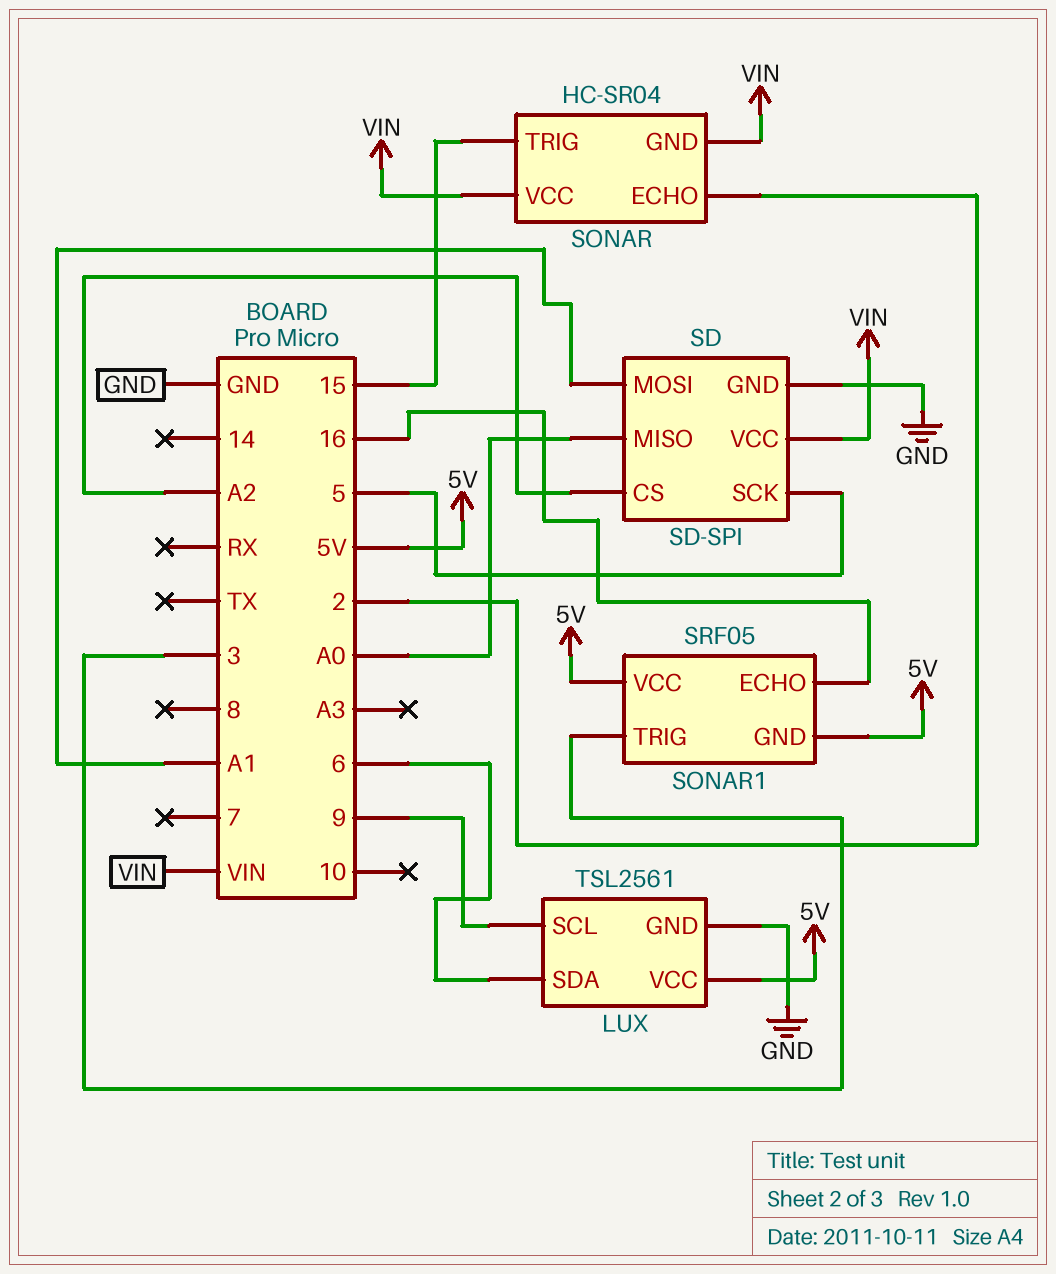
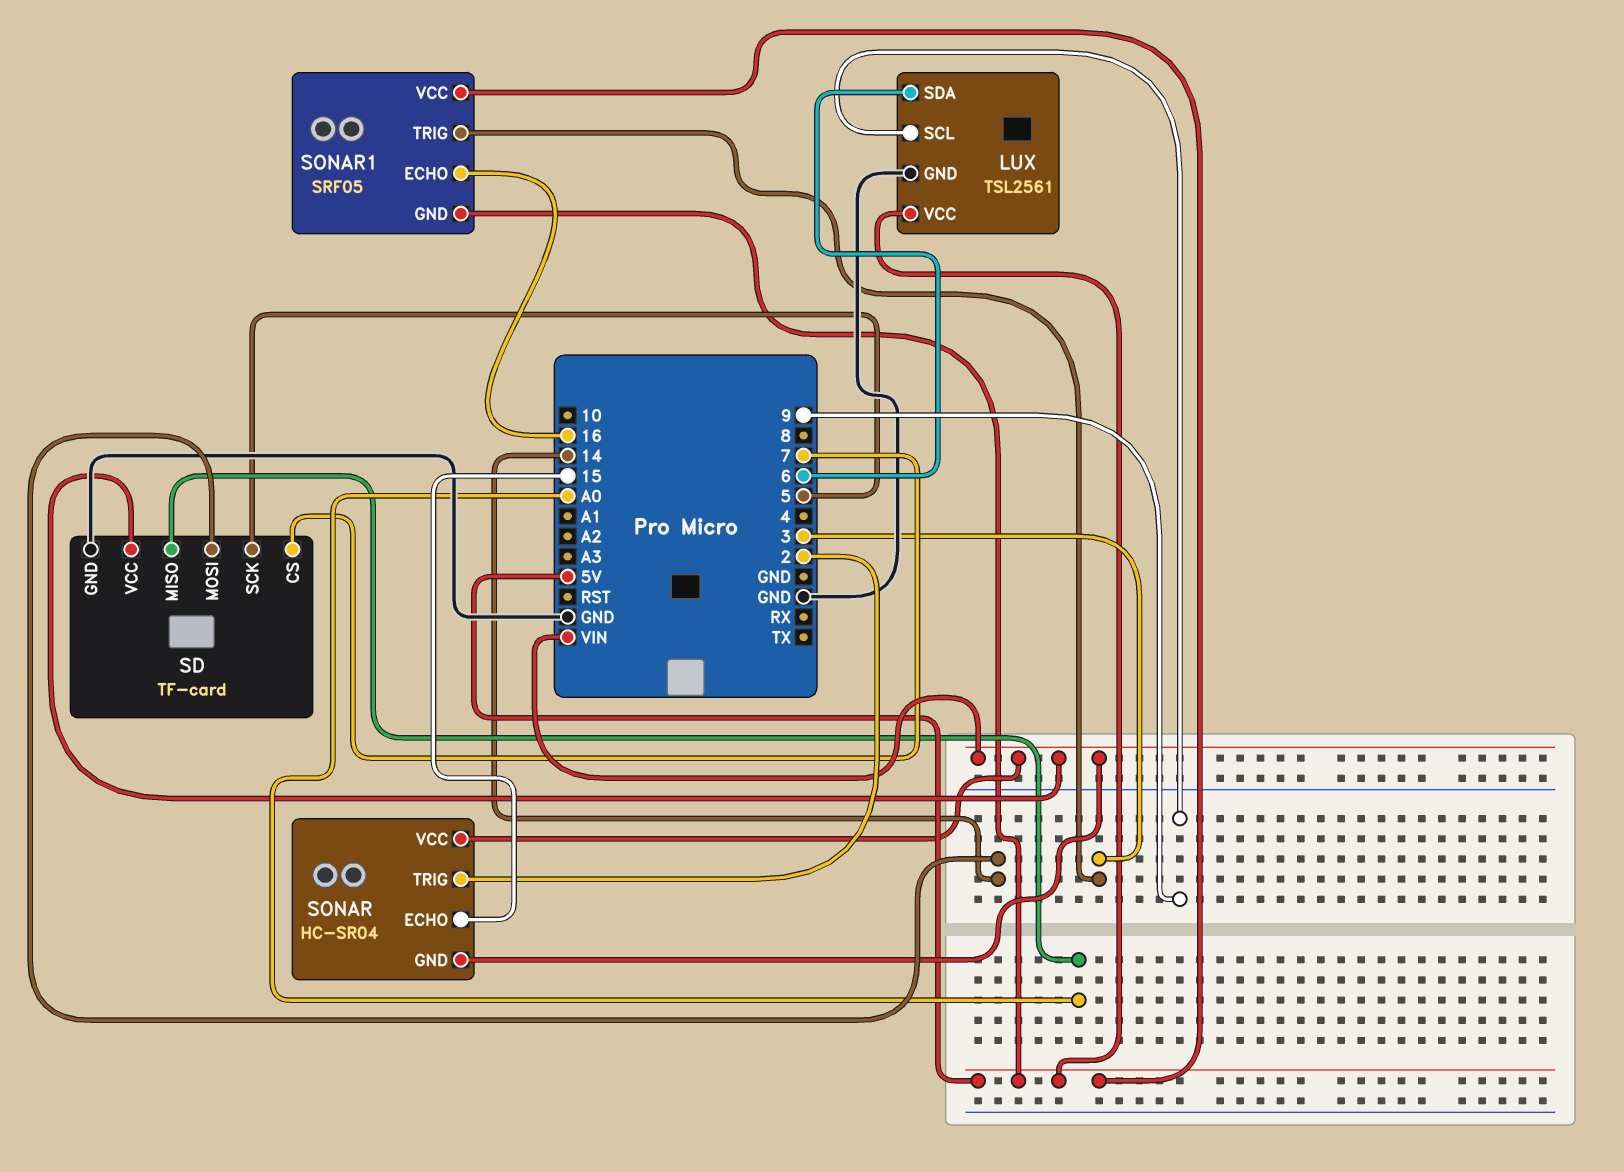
SD: SD-SPI -> TF-card
SD pin CS: A2 -> 7
SD pin MOSI: A1 -> 14
SONAR pin ECHO: 2 -> 15
SONAR pin TRIG: 15 -> 2

